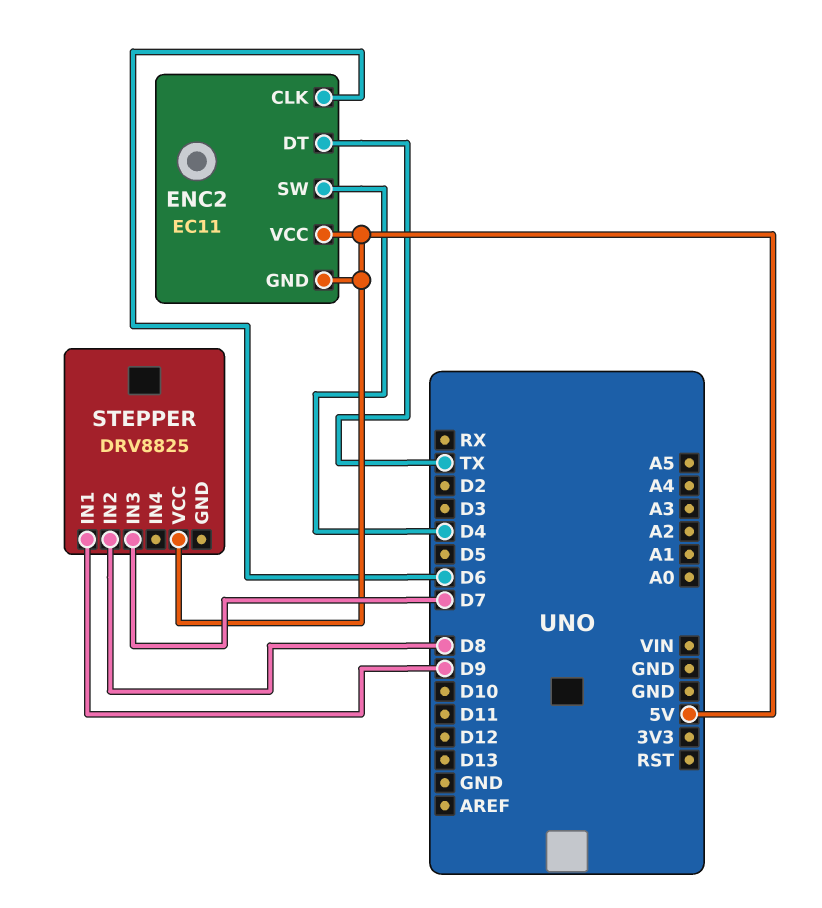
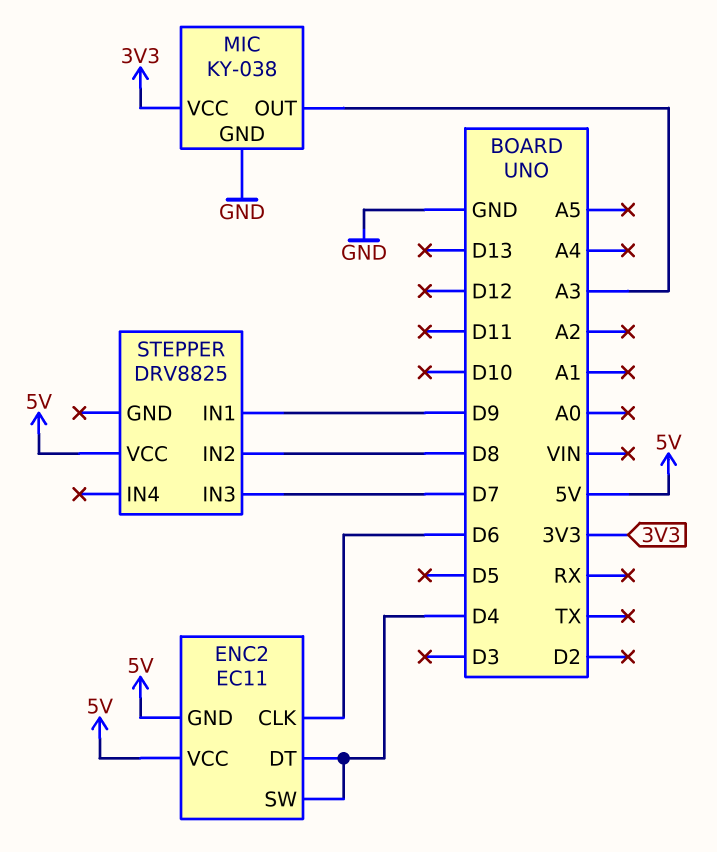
ENC2 pin DT: TX -> D4
MIC: none -> KY-038
MIC pin GND: none -> GND
MIC pin OUT: none -> A3
MIC pin VCC: none -> 3V3

